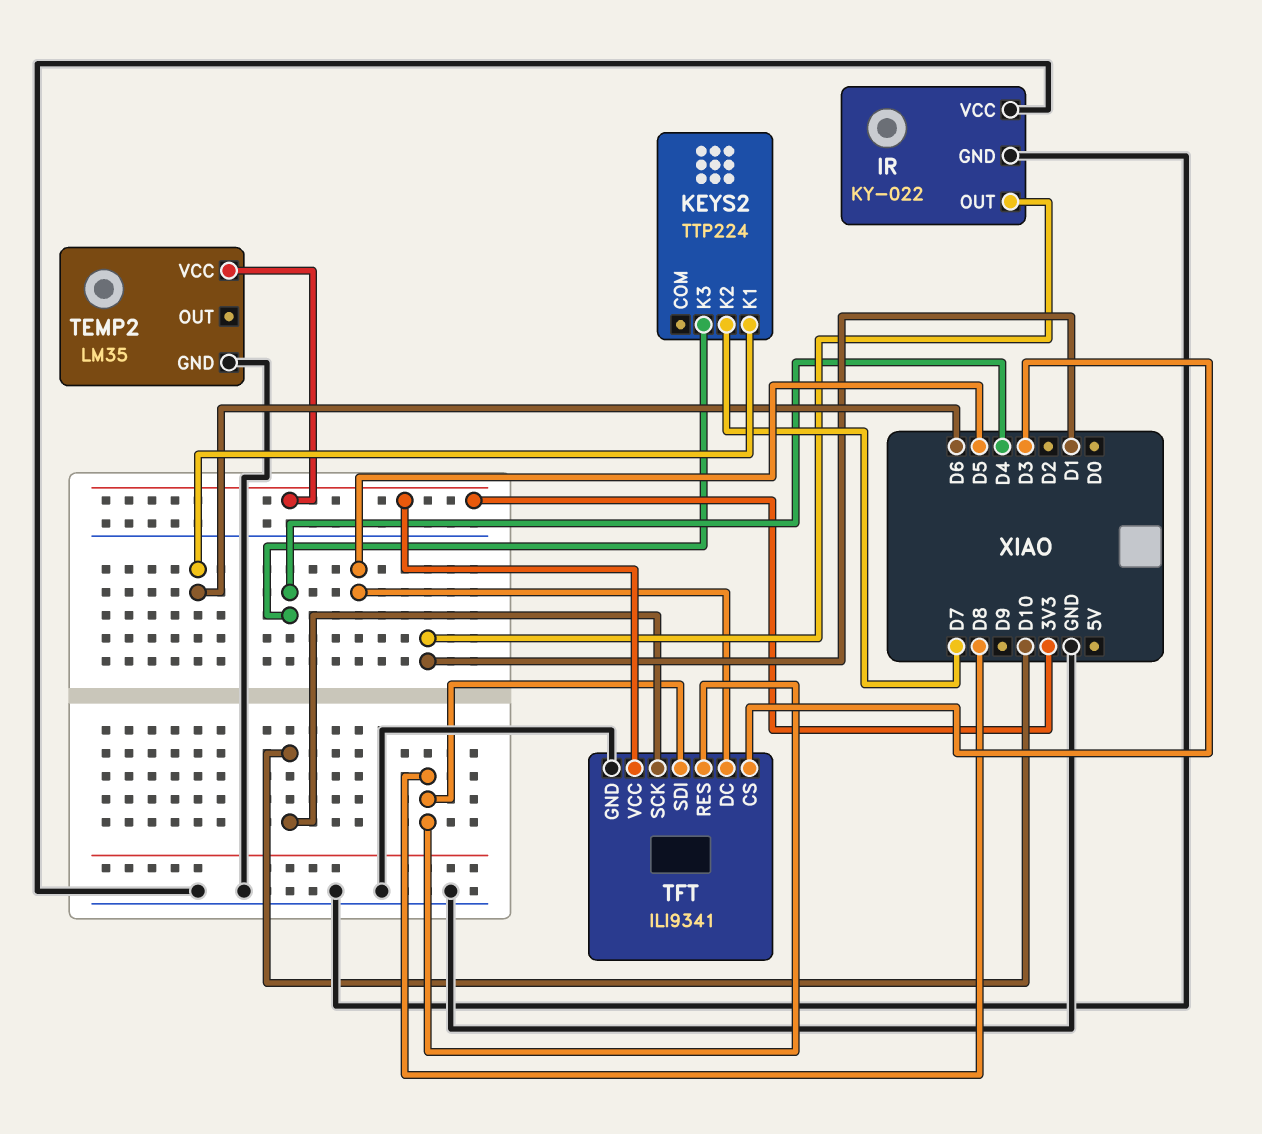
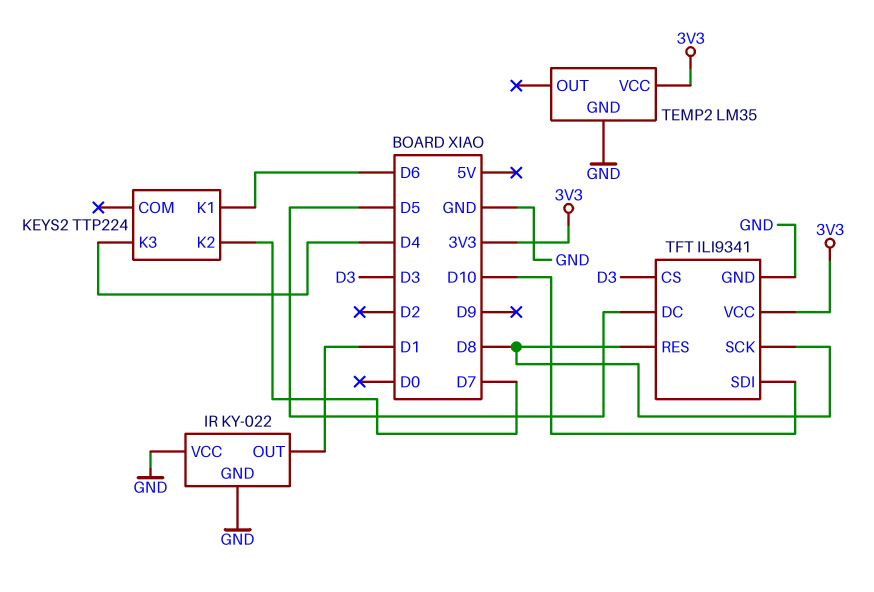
TFT pin SCK: D10 -> D8
TFT pin SDI: D8 -> D10

